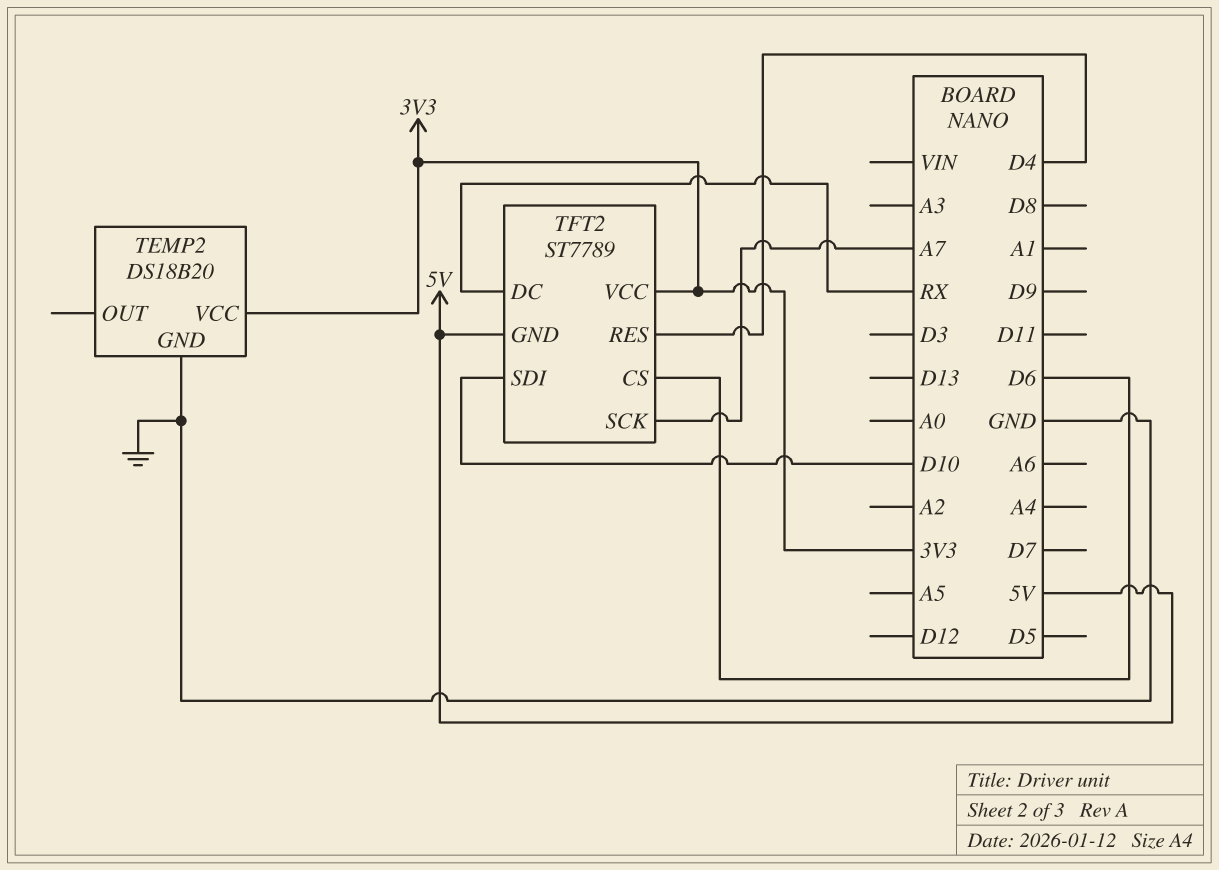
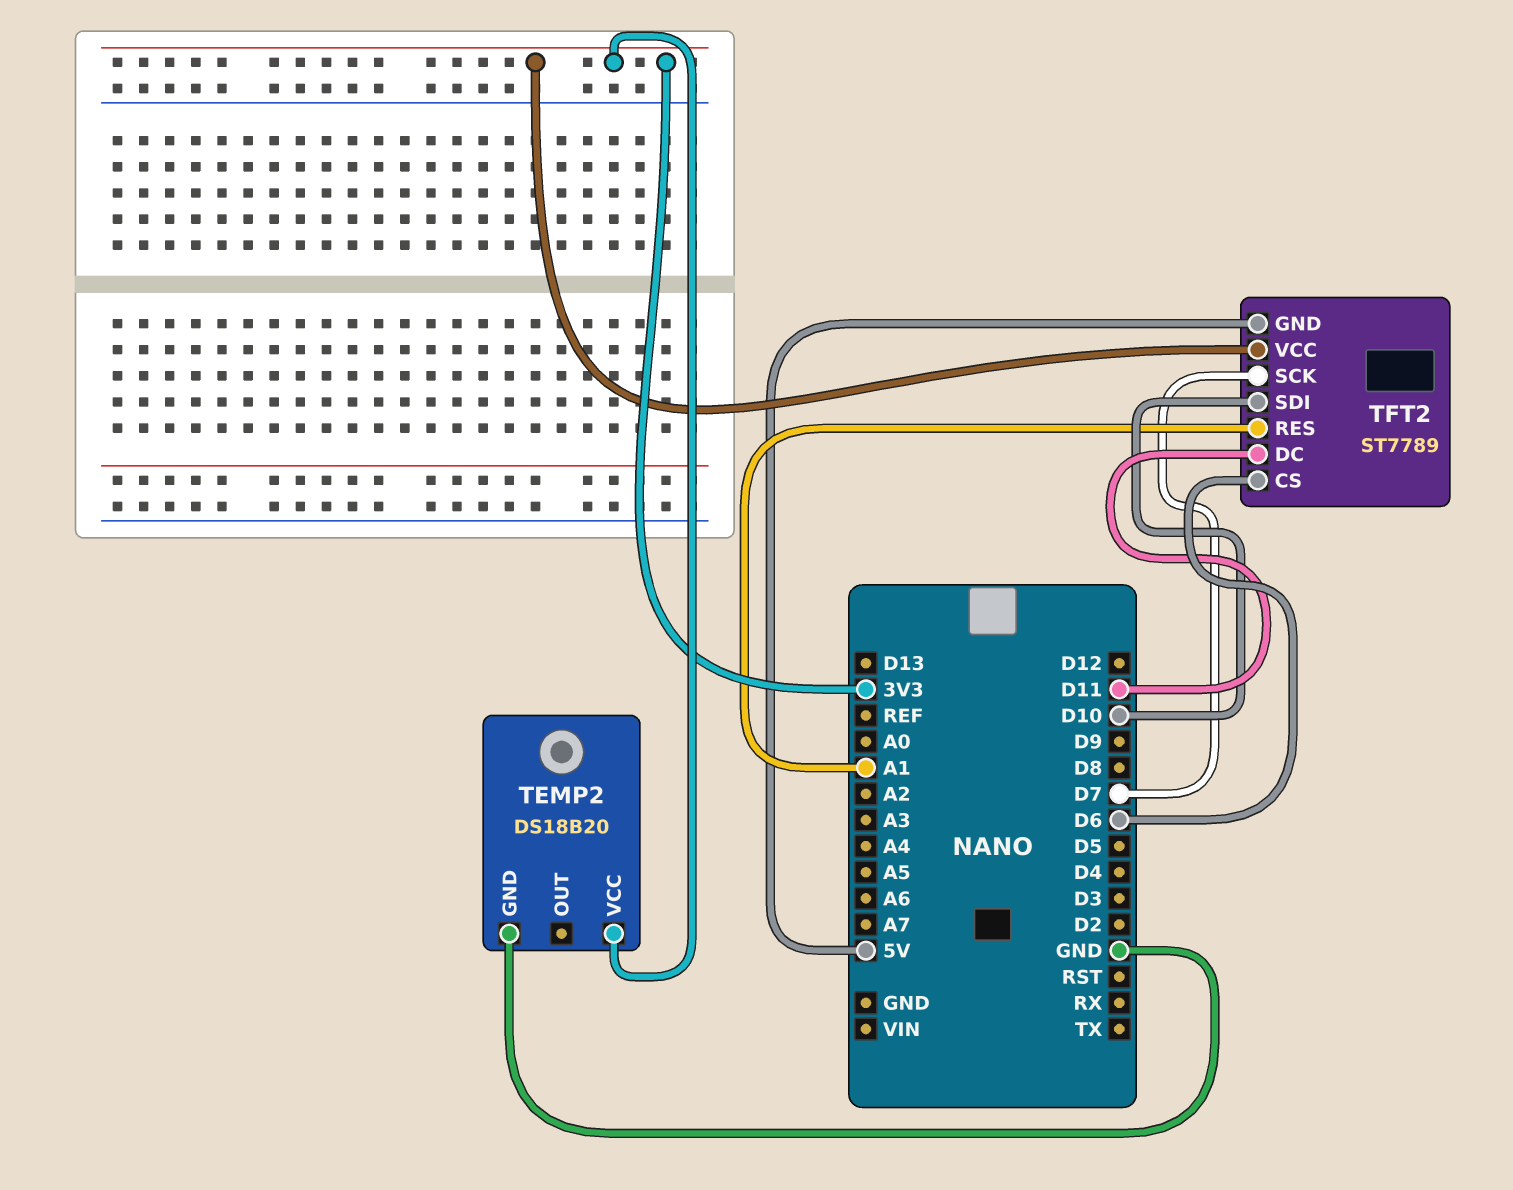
TFT2 pin DC: RX -> D11
TFT2 pin RES: D4 -> A1
TFT2 pin SCK: A7 -> D7

